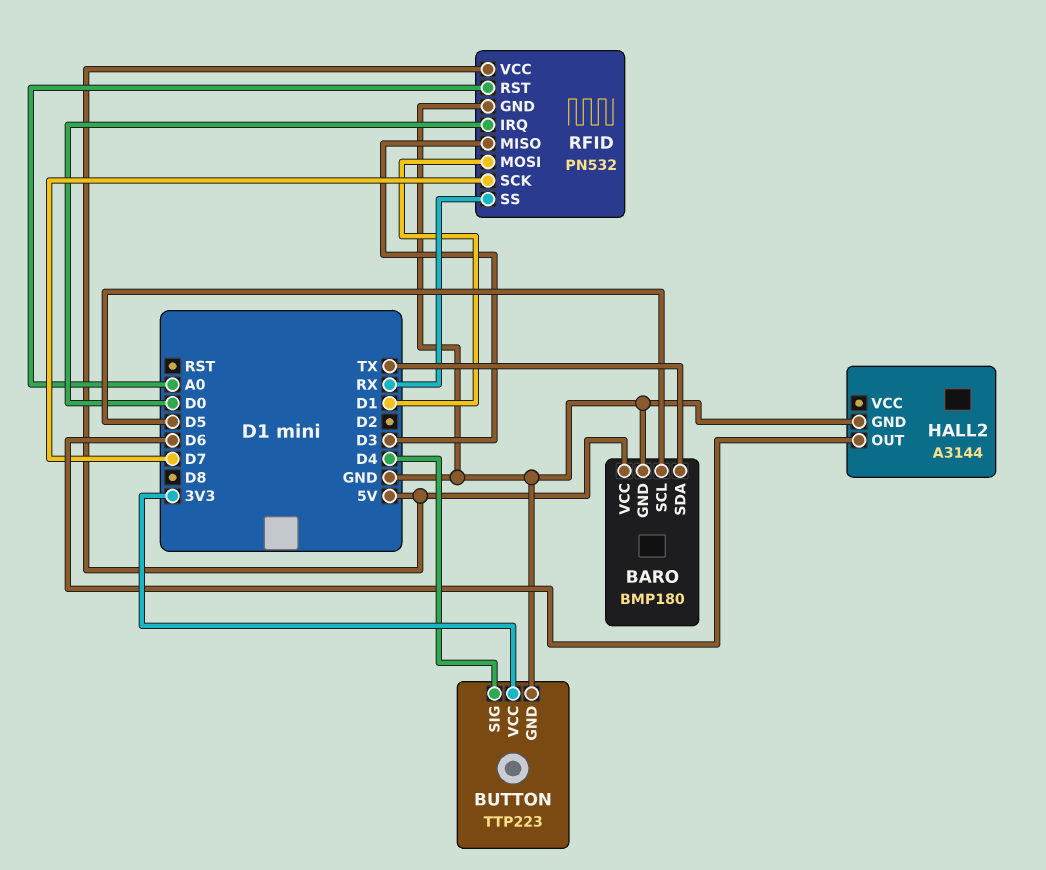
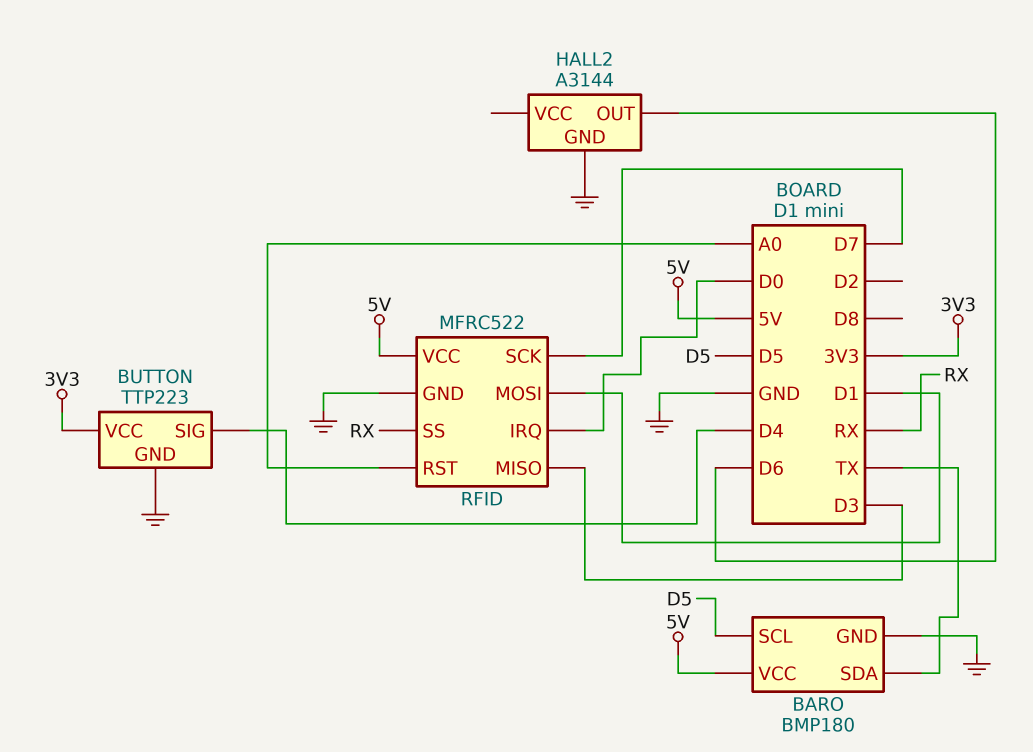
RFID: PN532 -> MFRC522

